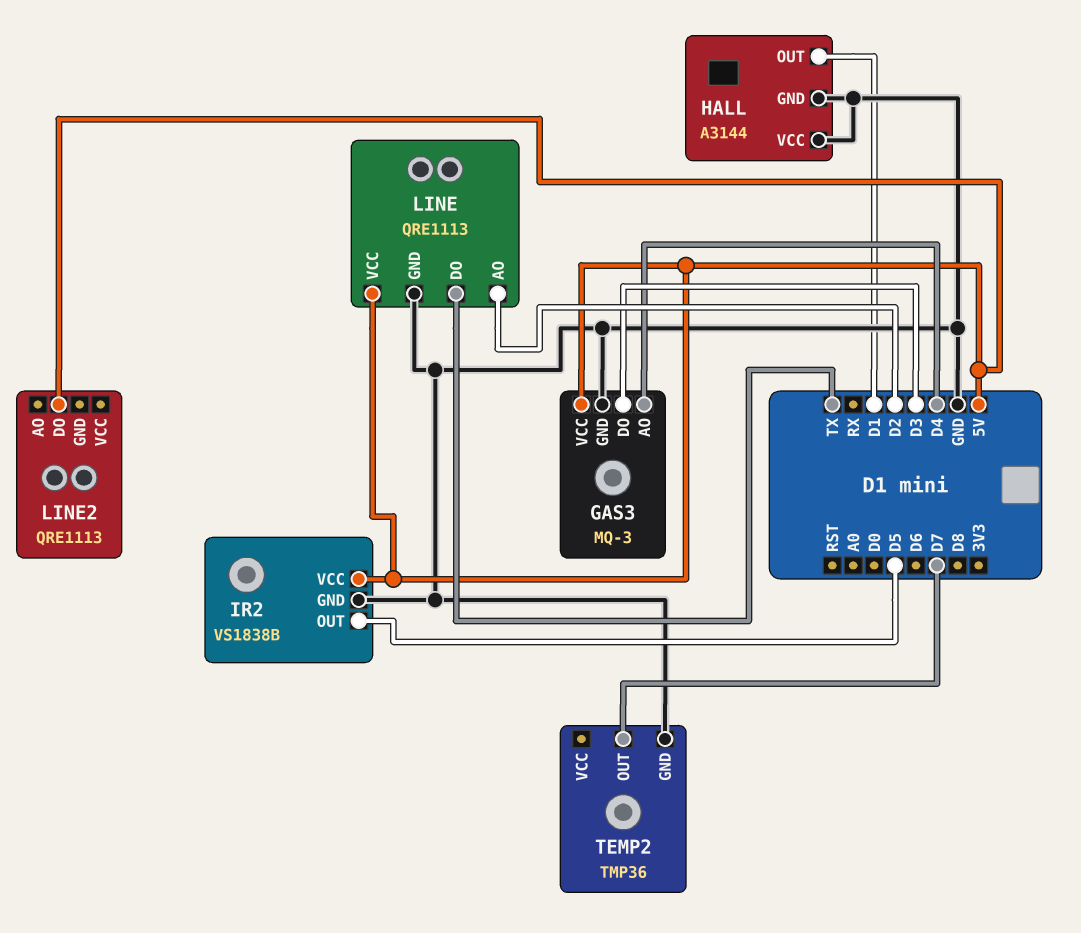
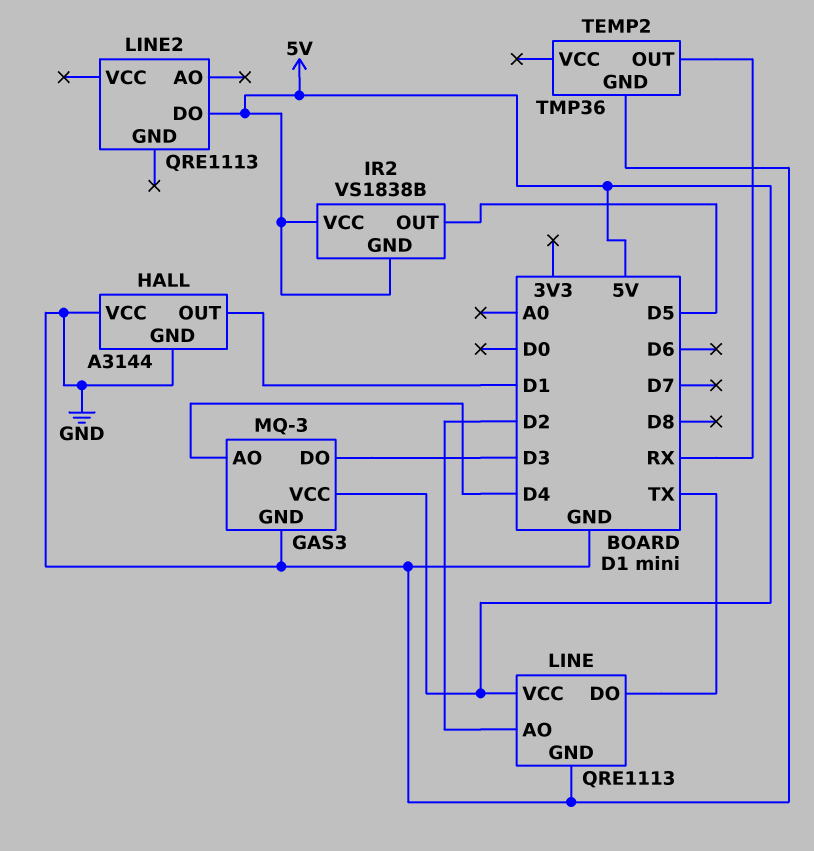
IR2 pin GND: GND -> 5V
TEMP2 pin OUT: D7 -> RX

